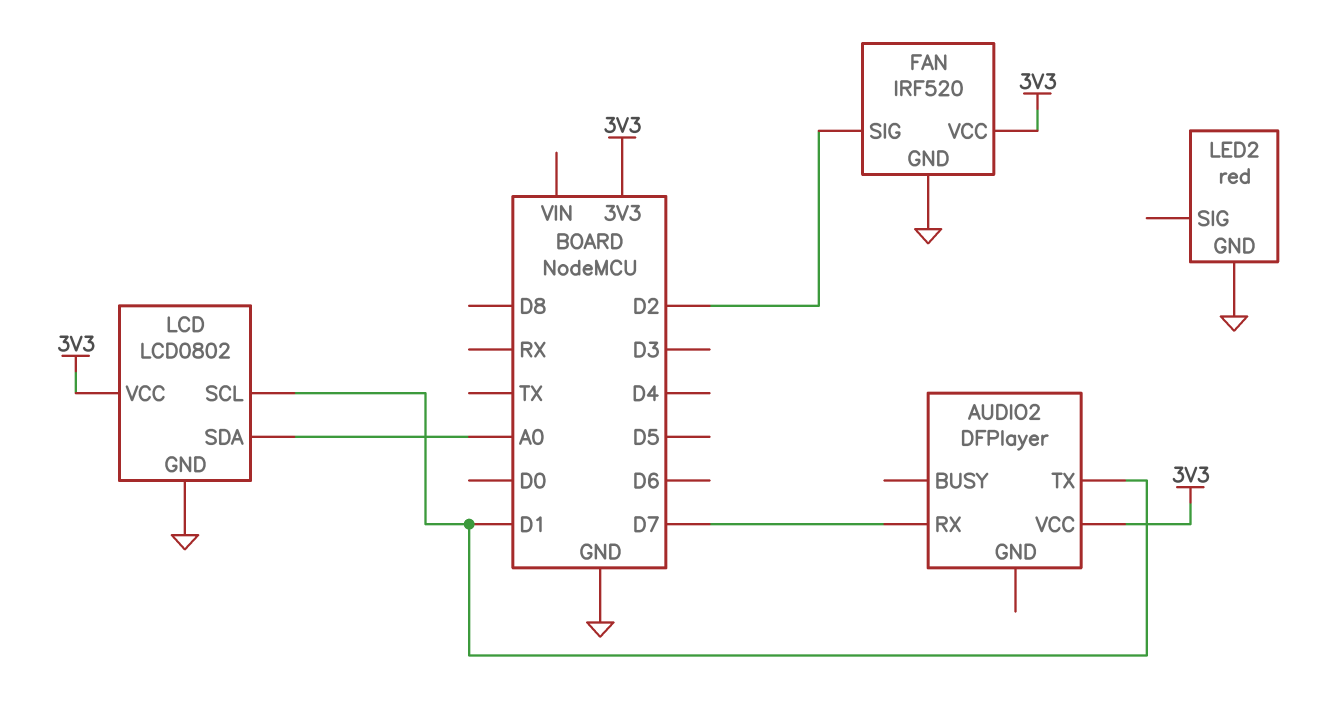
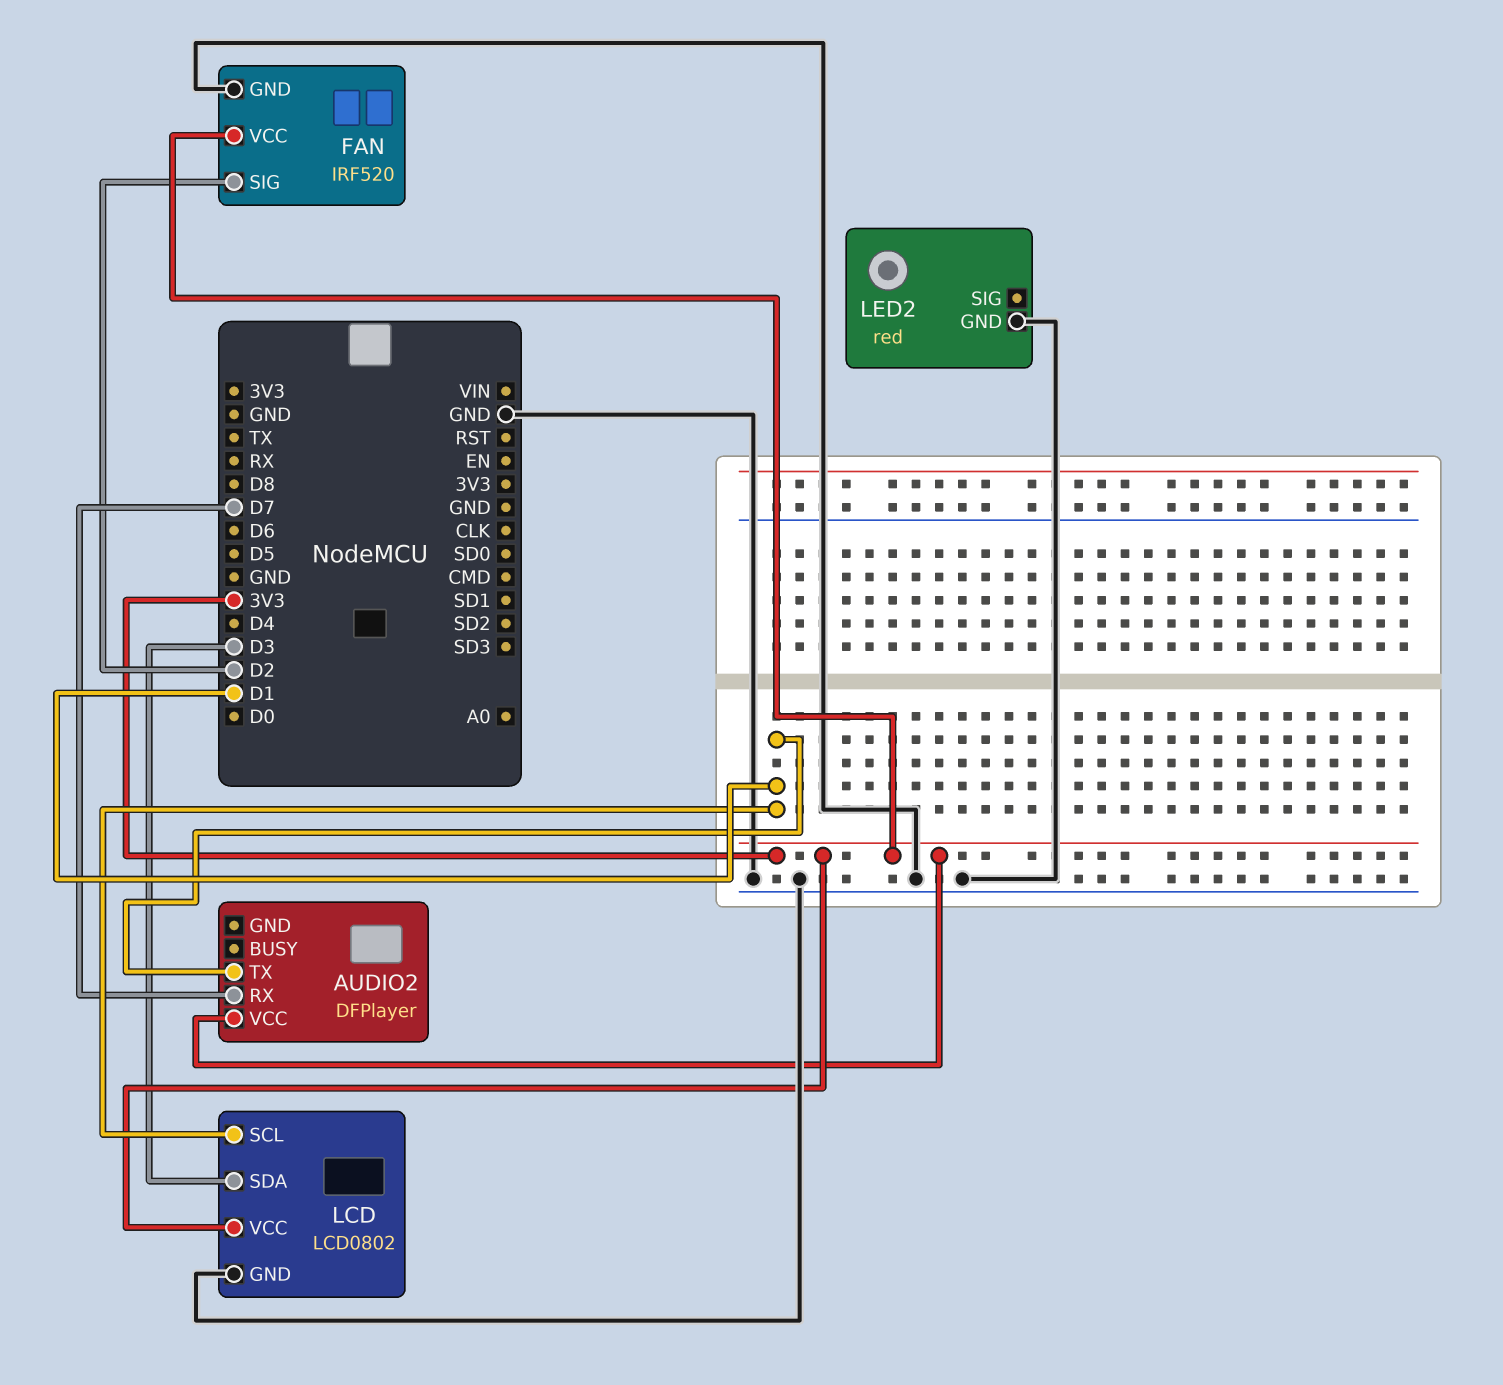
LCD pin SDA: A0 -> D3

